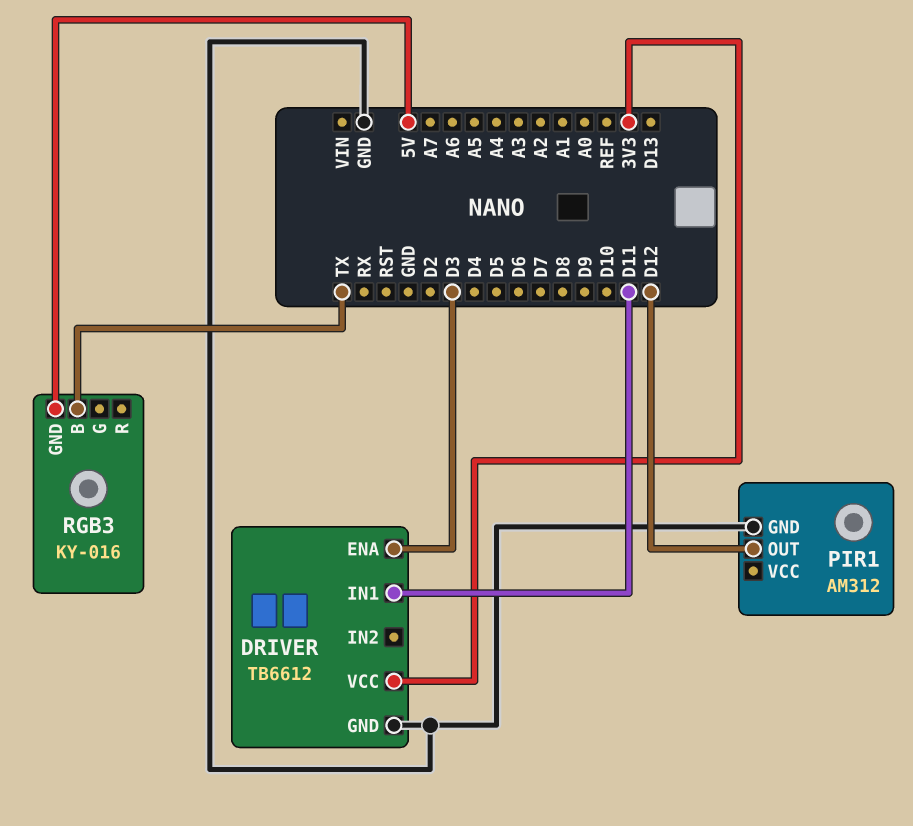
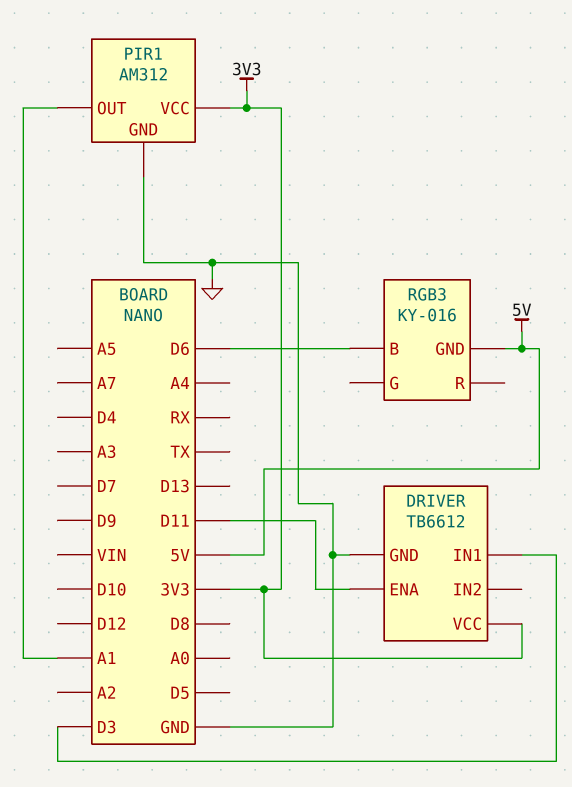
DRIVER pin ENA: D3 -> D11
DRIVER pin IN1: D11 -> D3
PIR1 pin OUT: D12 -> A1
PIR1 pin VCC: none -> 3V3
RGB3 pin B: TX -> D6

